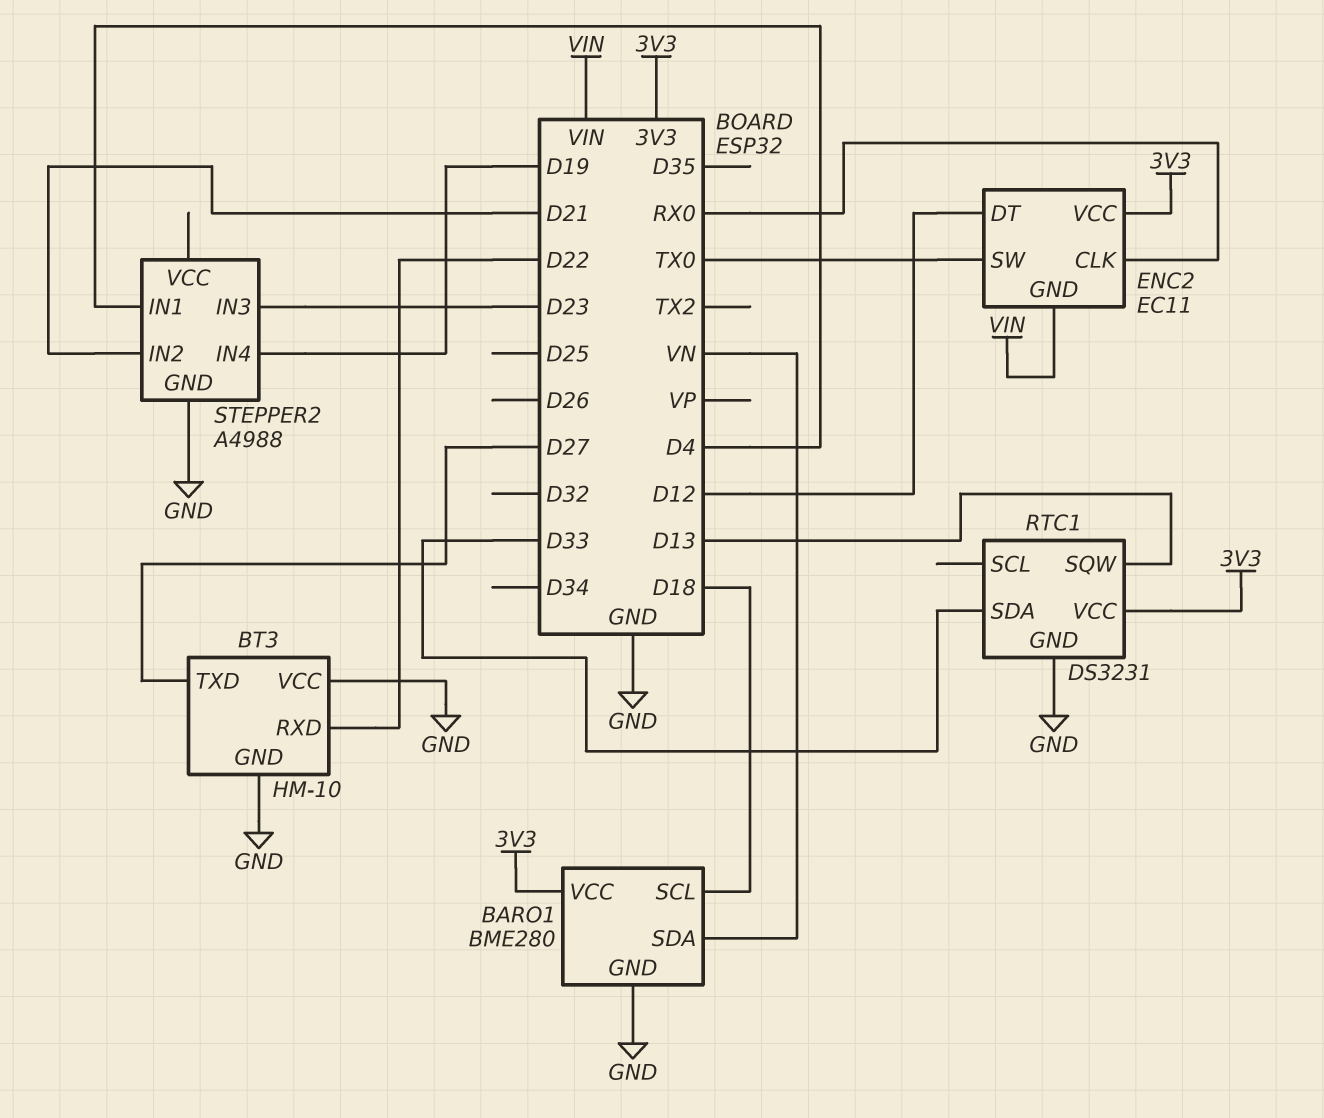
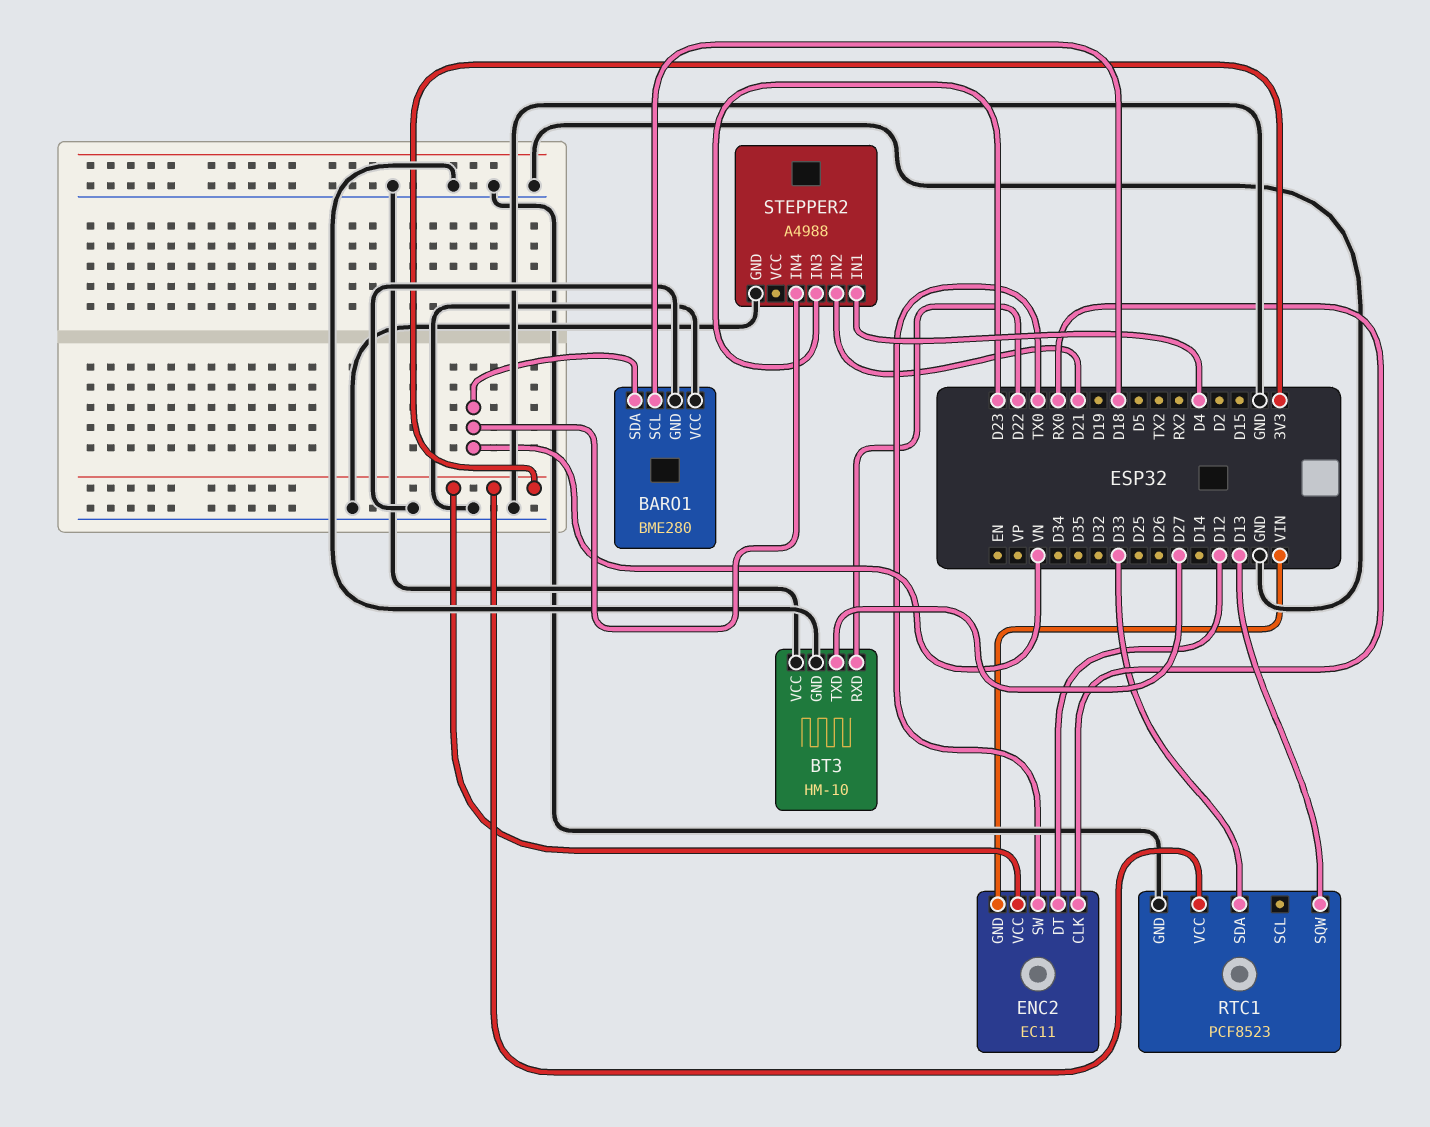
BARO1 pin VCC: 3V3 -> GND
RTC1: DS3231 -> PCF8523
STEPPER2 pin IN4: D19 -> VN

